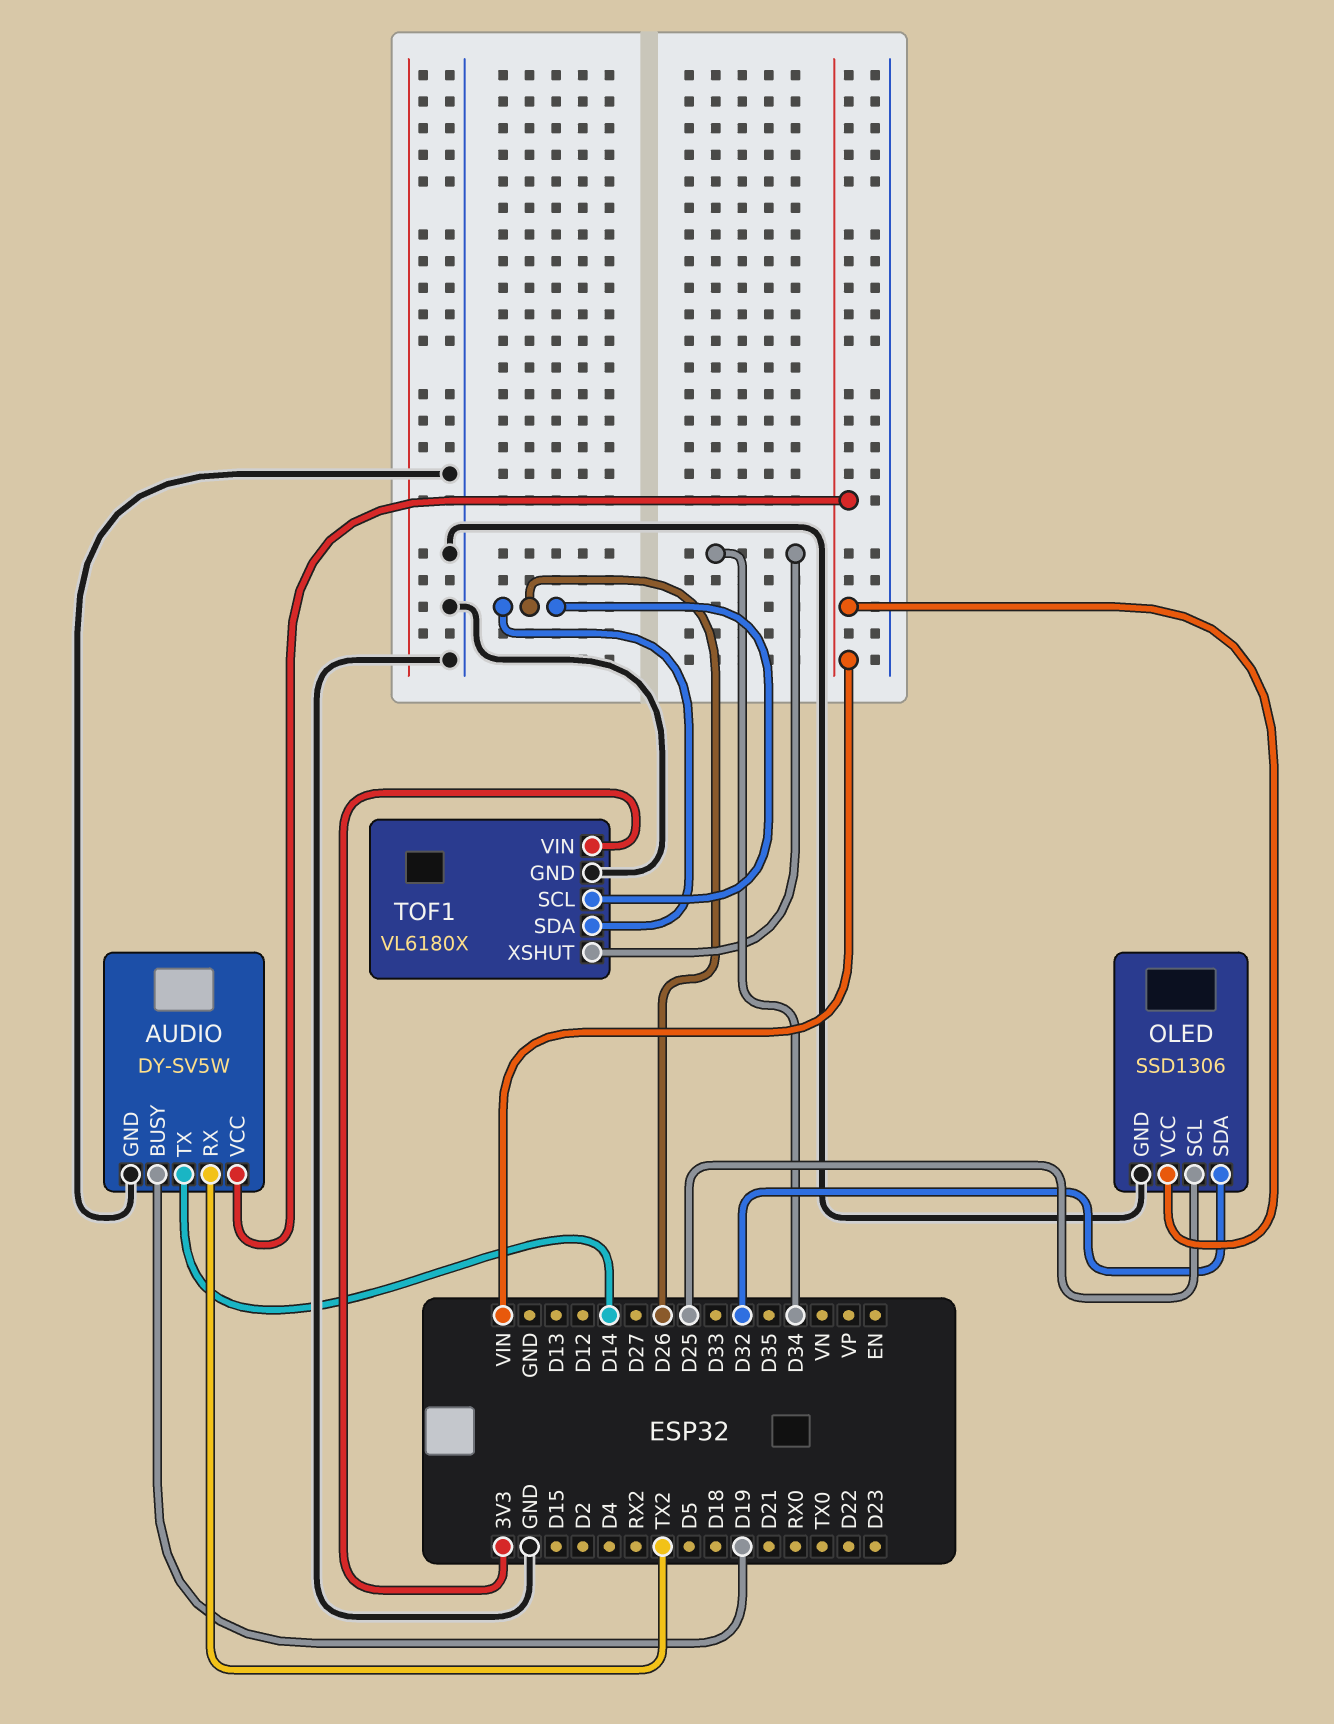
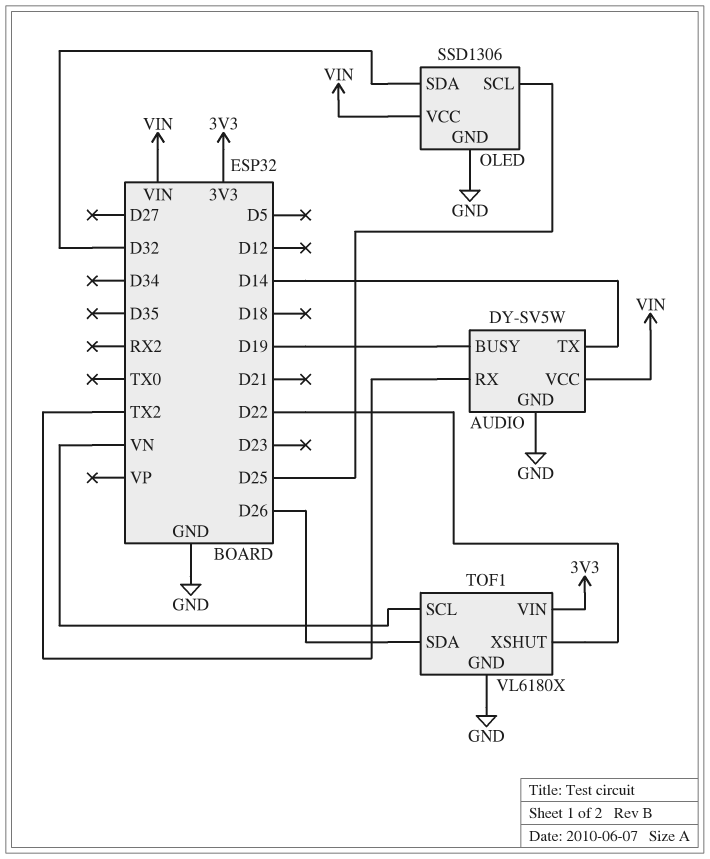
TOF1 pin SCL: D26 -> VN
TOF1 pin XSHUT: D34 -> D22

